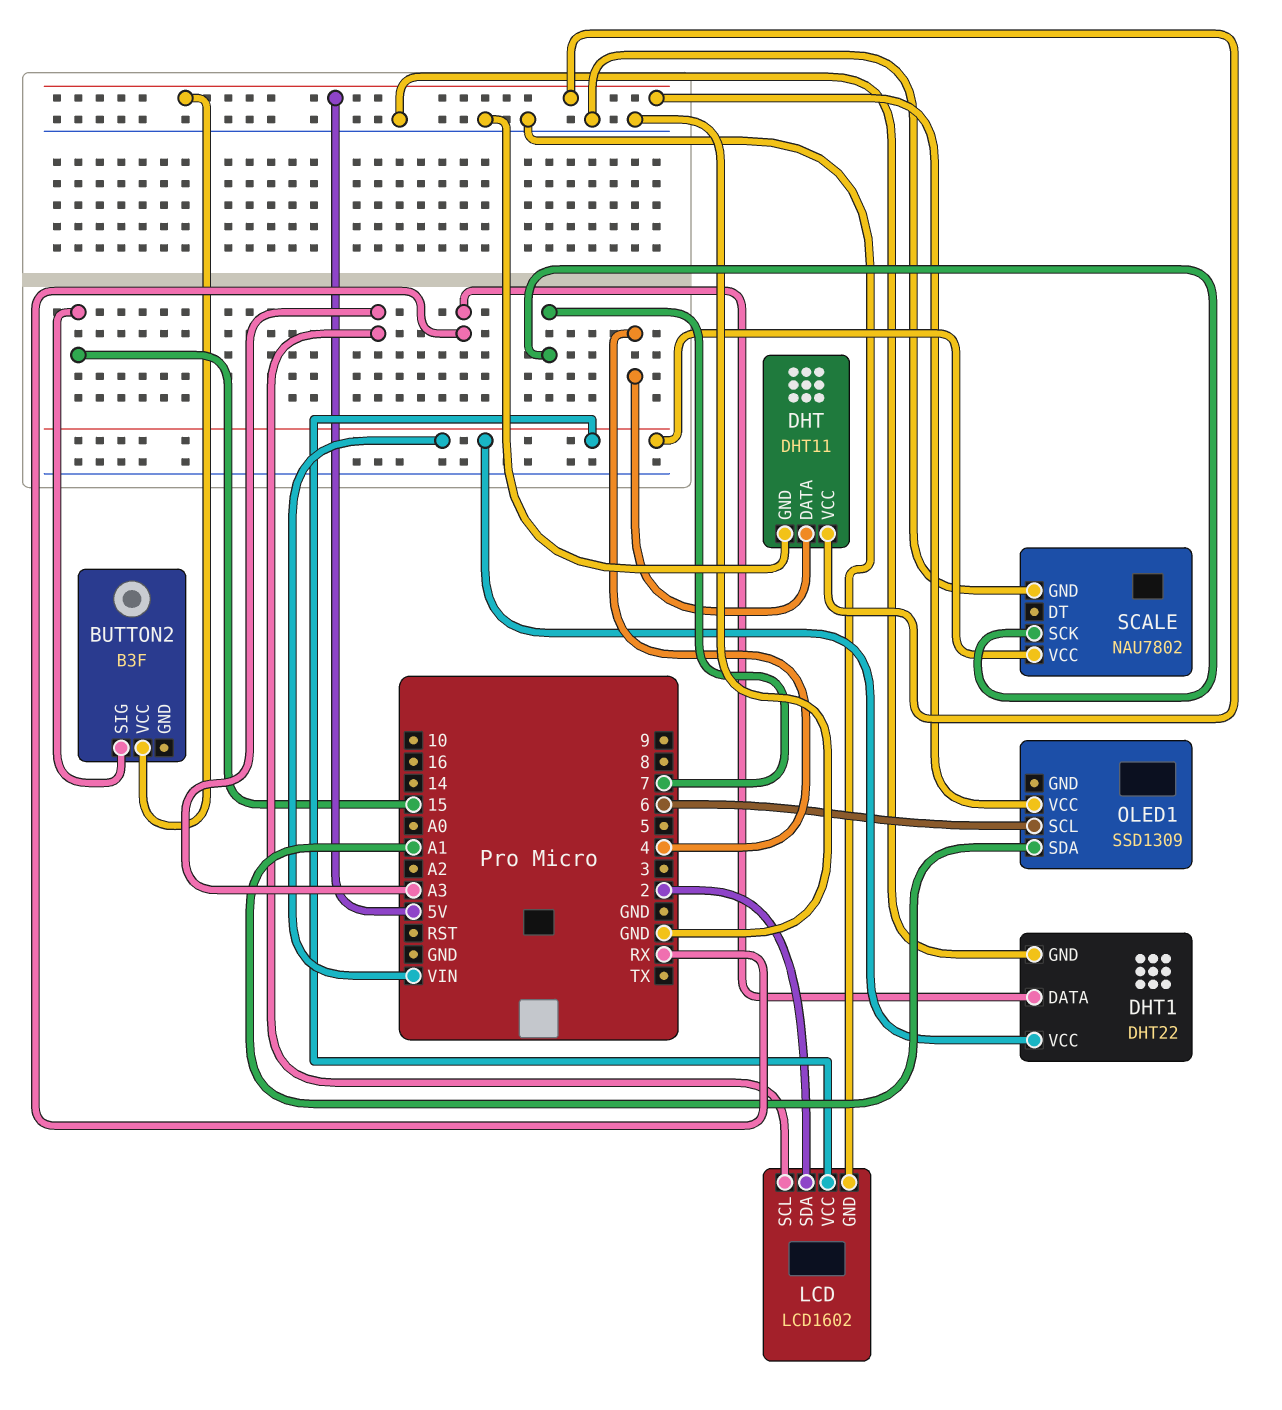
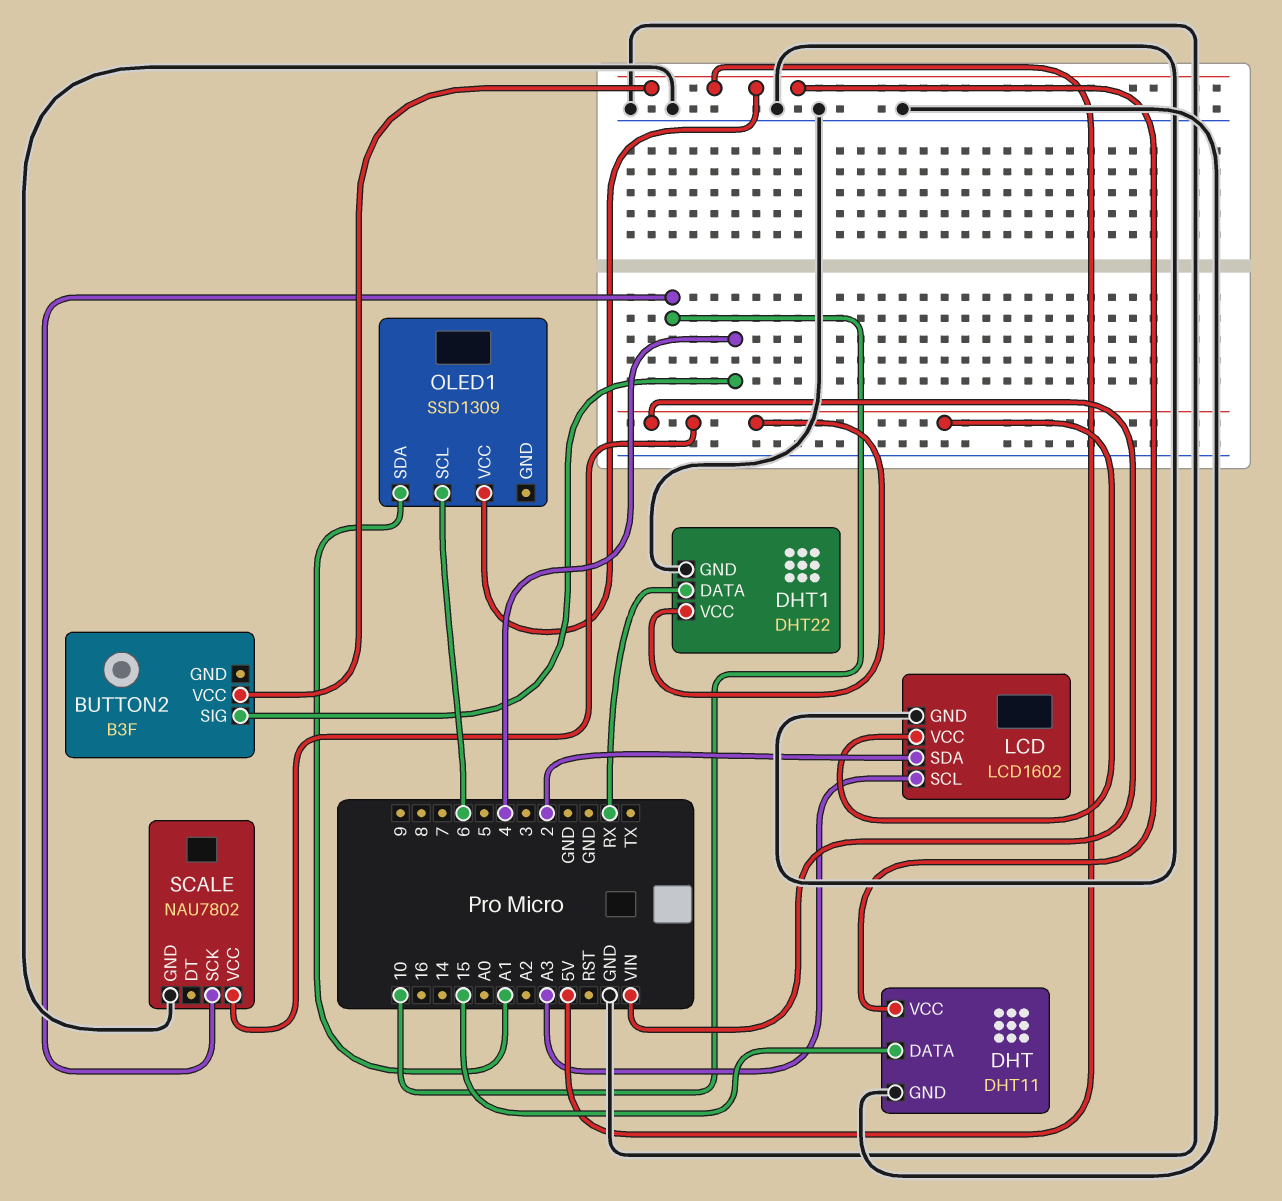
BUTTON2 pin SIG: 15 -> 4
DHT pin DATA: 4 -> 15
SCALE pin SCK: 7 -> 10

